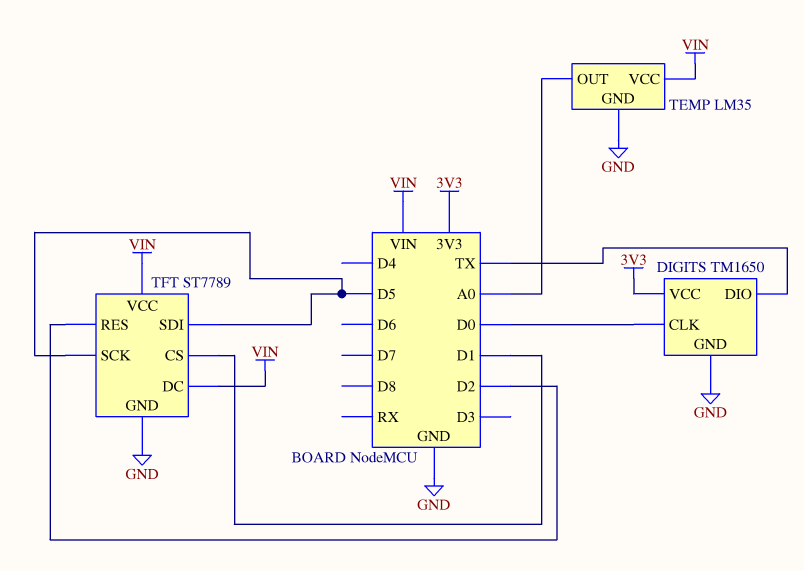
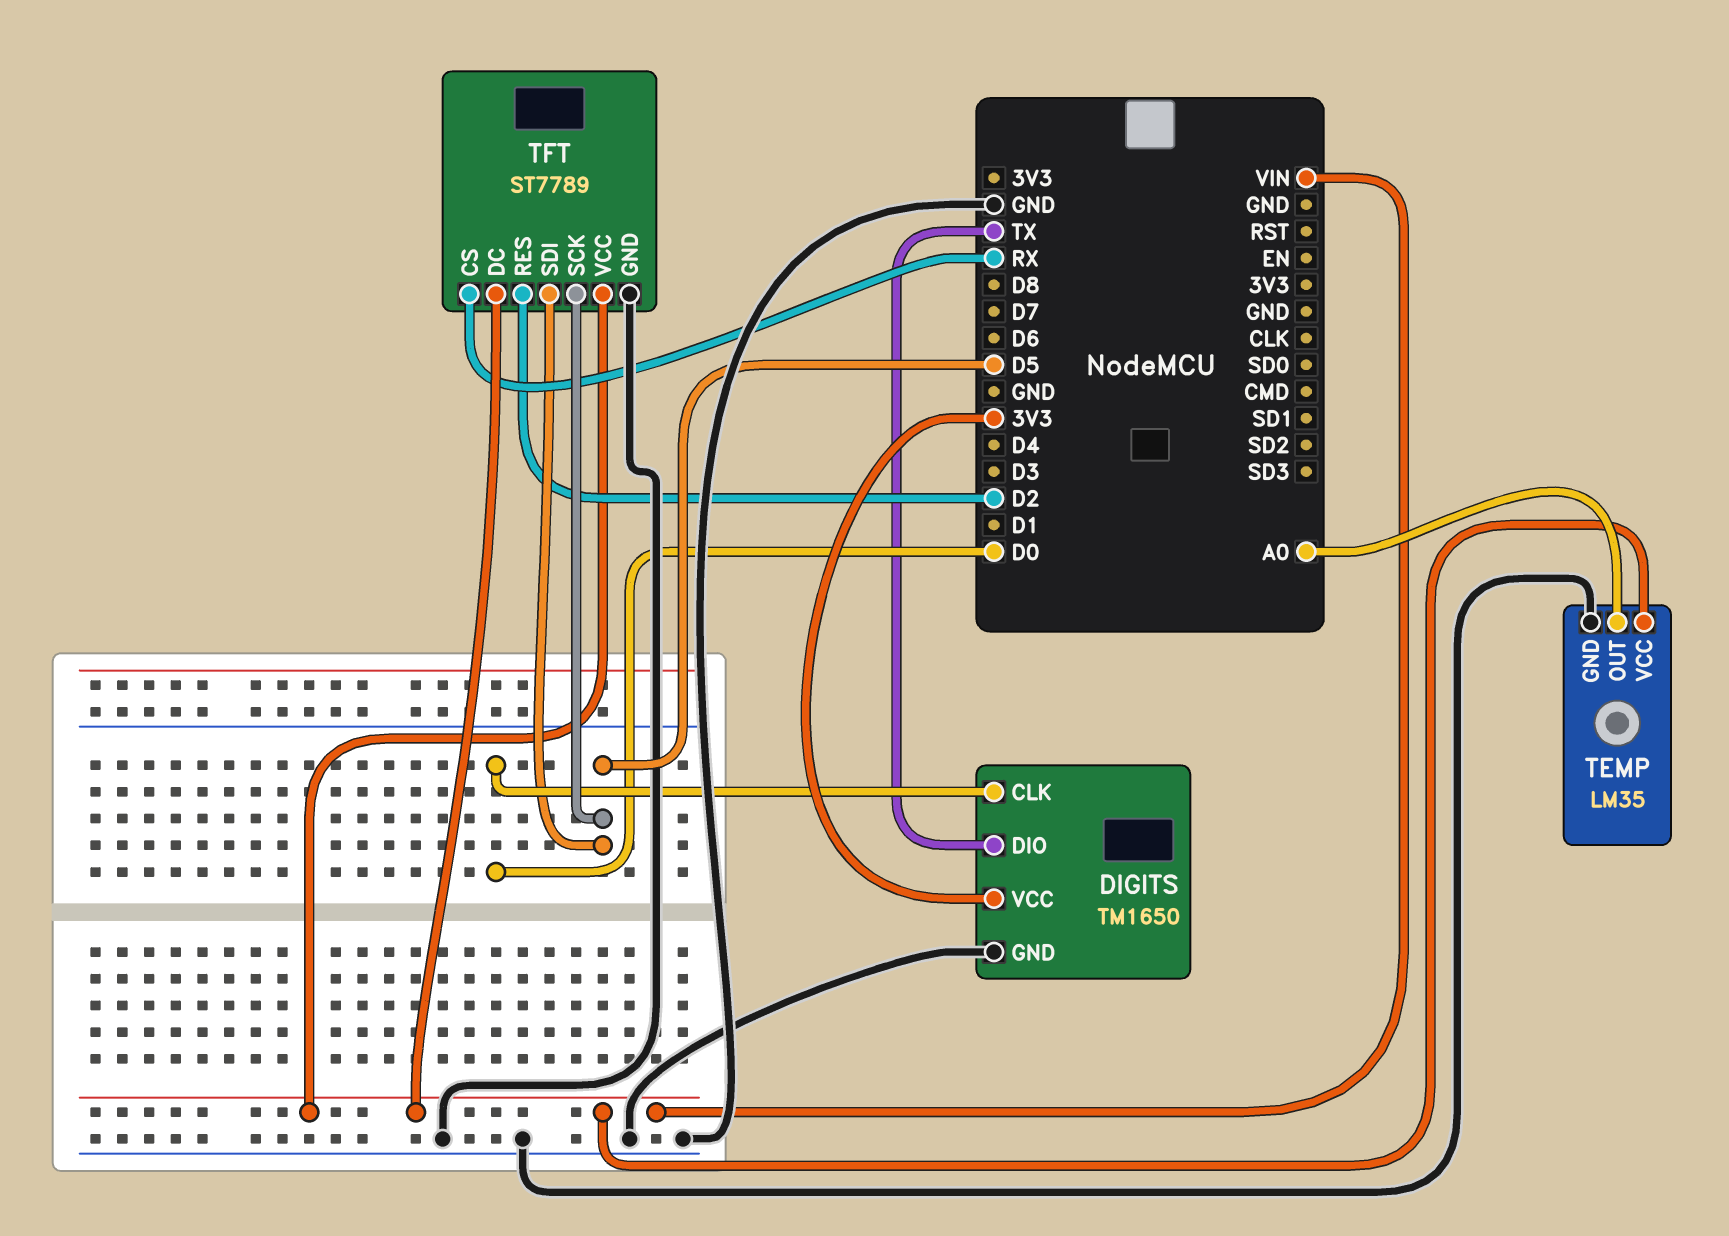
TFT pin CS: D1 -> RX

